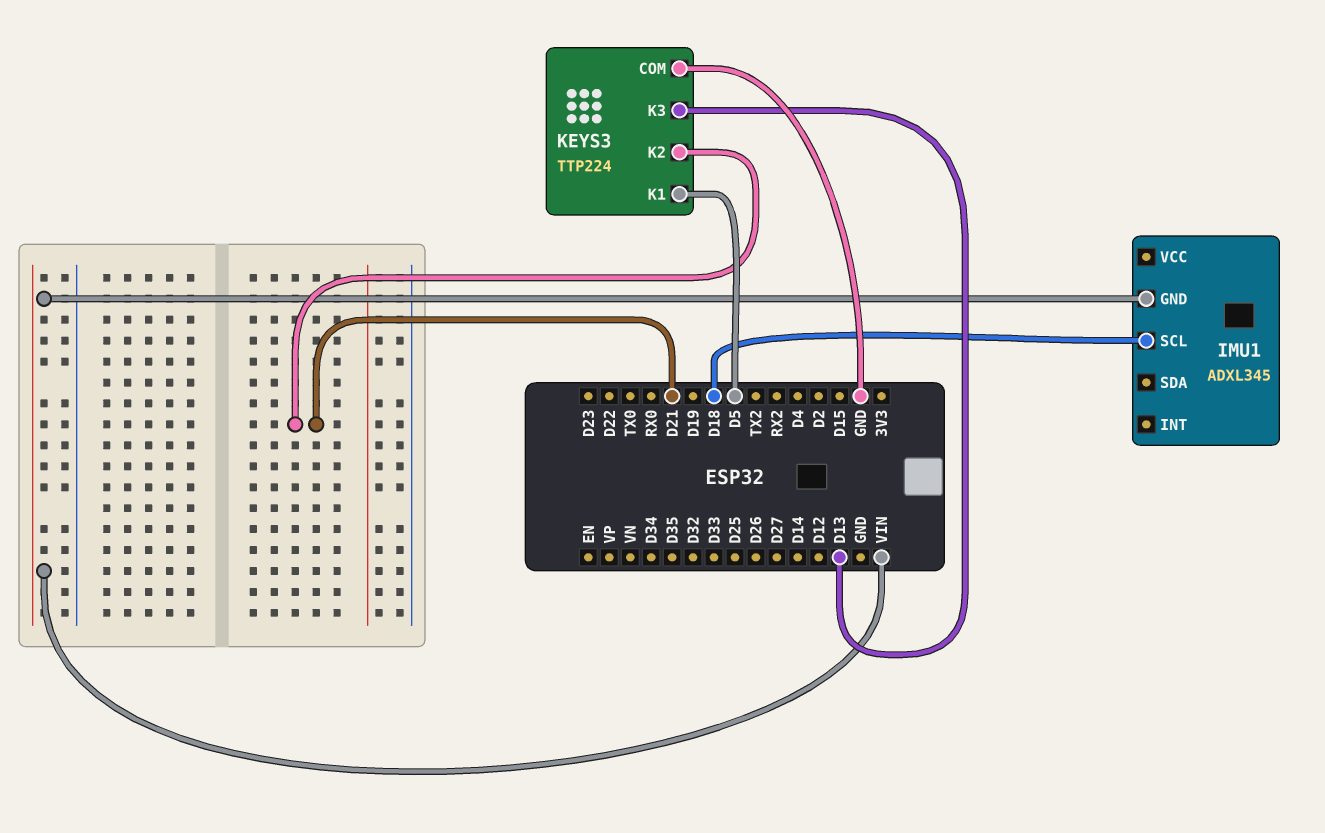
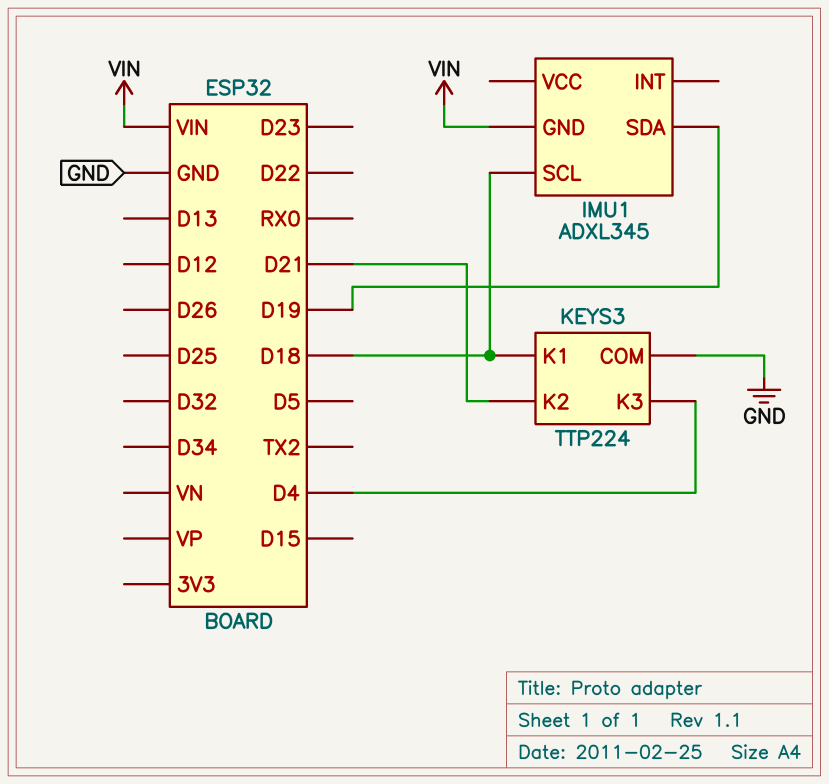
IMU1 pin SDA: none -> D19
KEYS3 pin K1: D5 -> D18
KEYS3 pin K3: D13 -> D4

